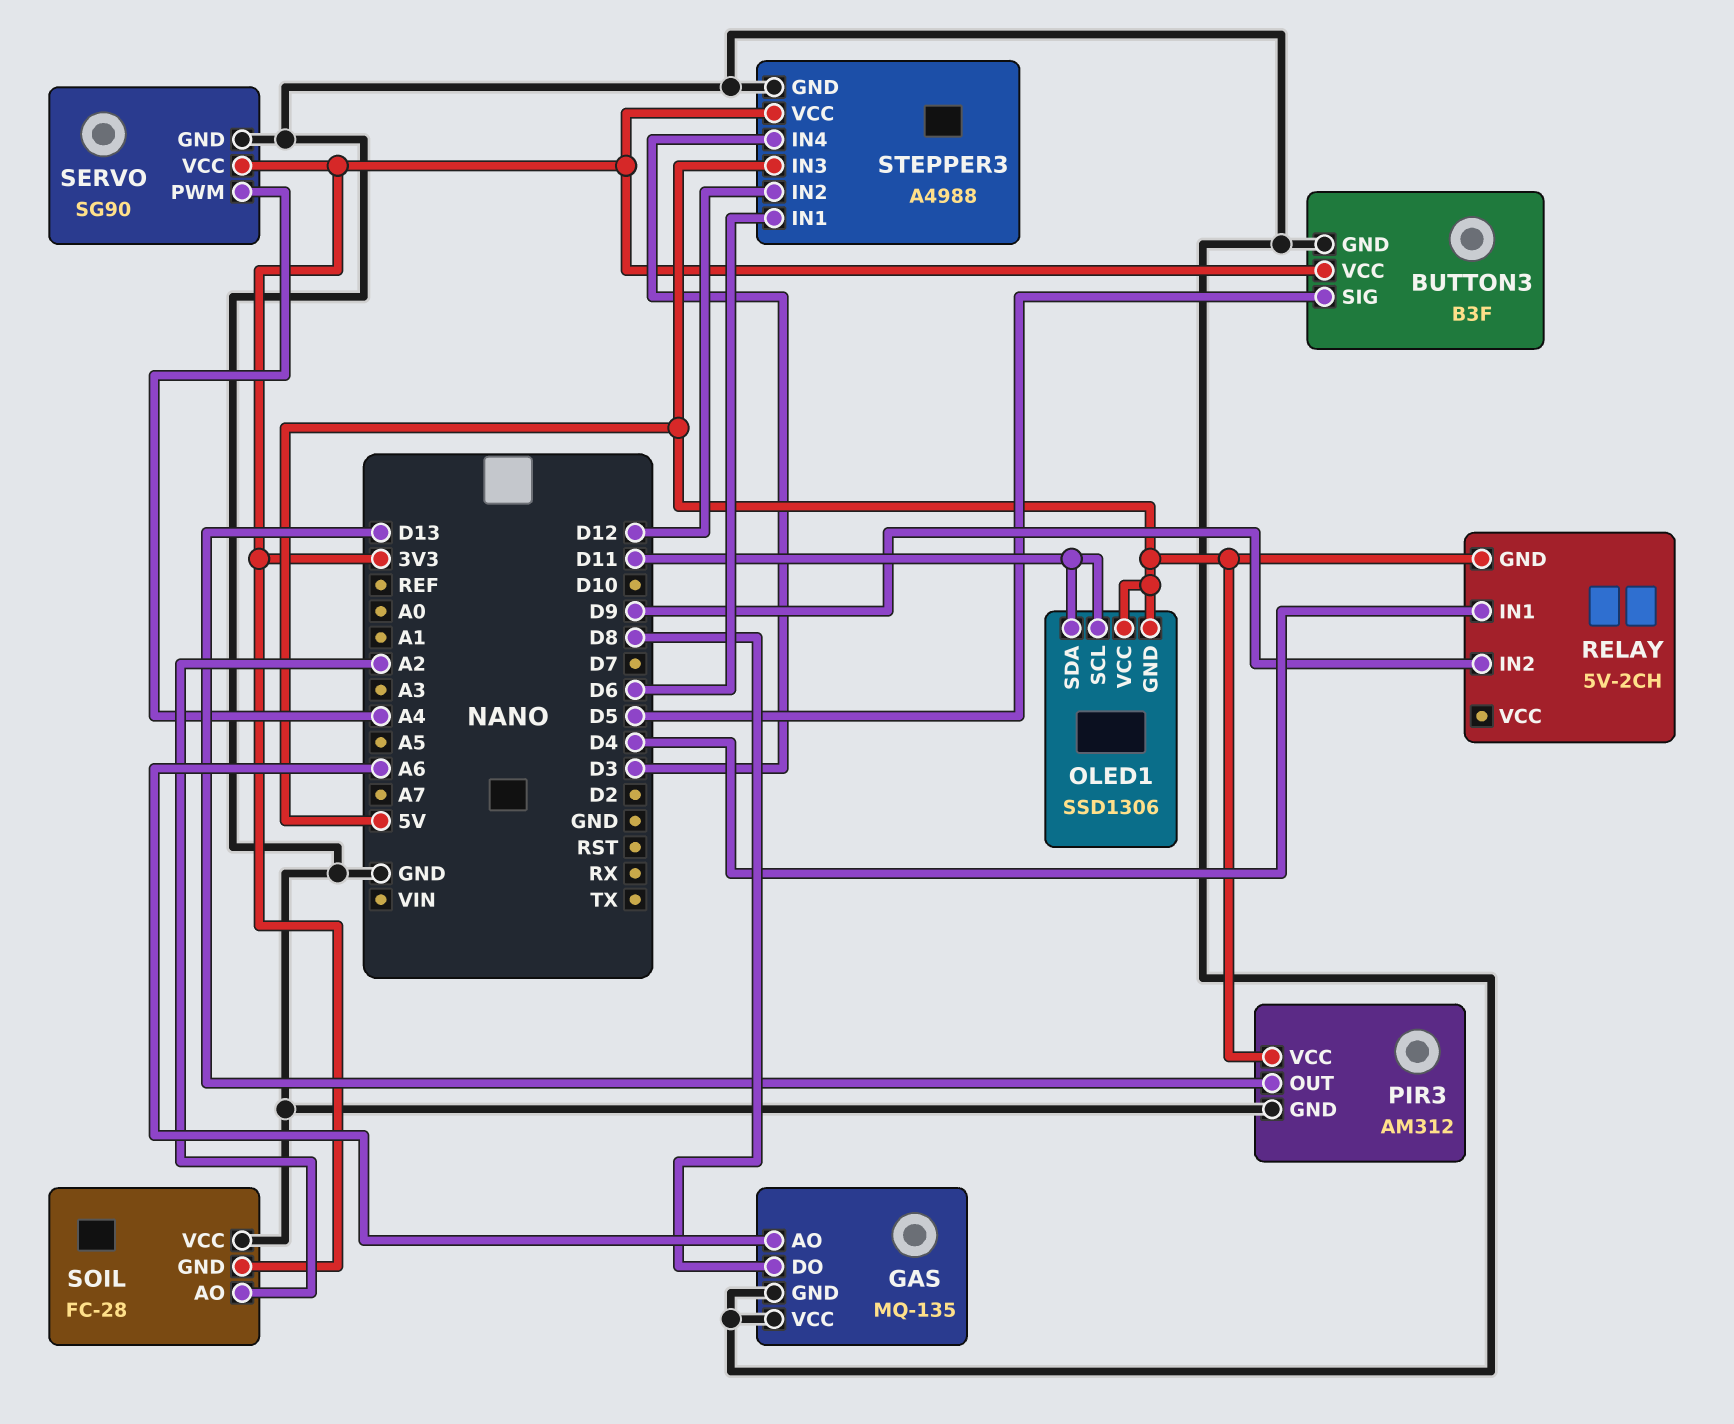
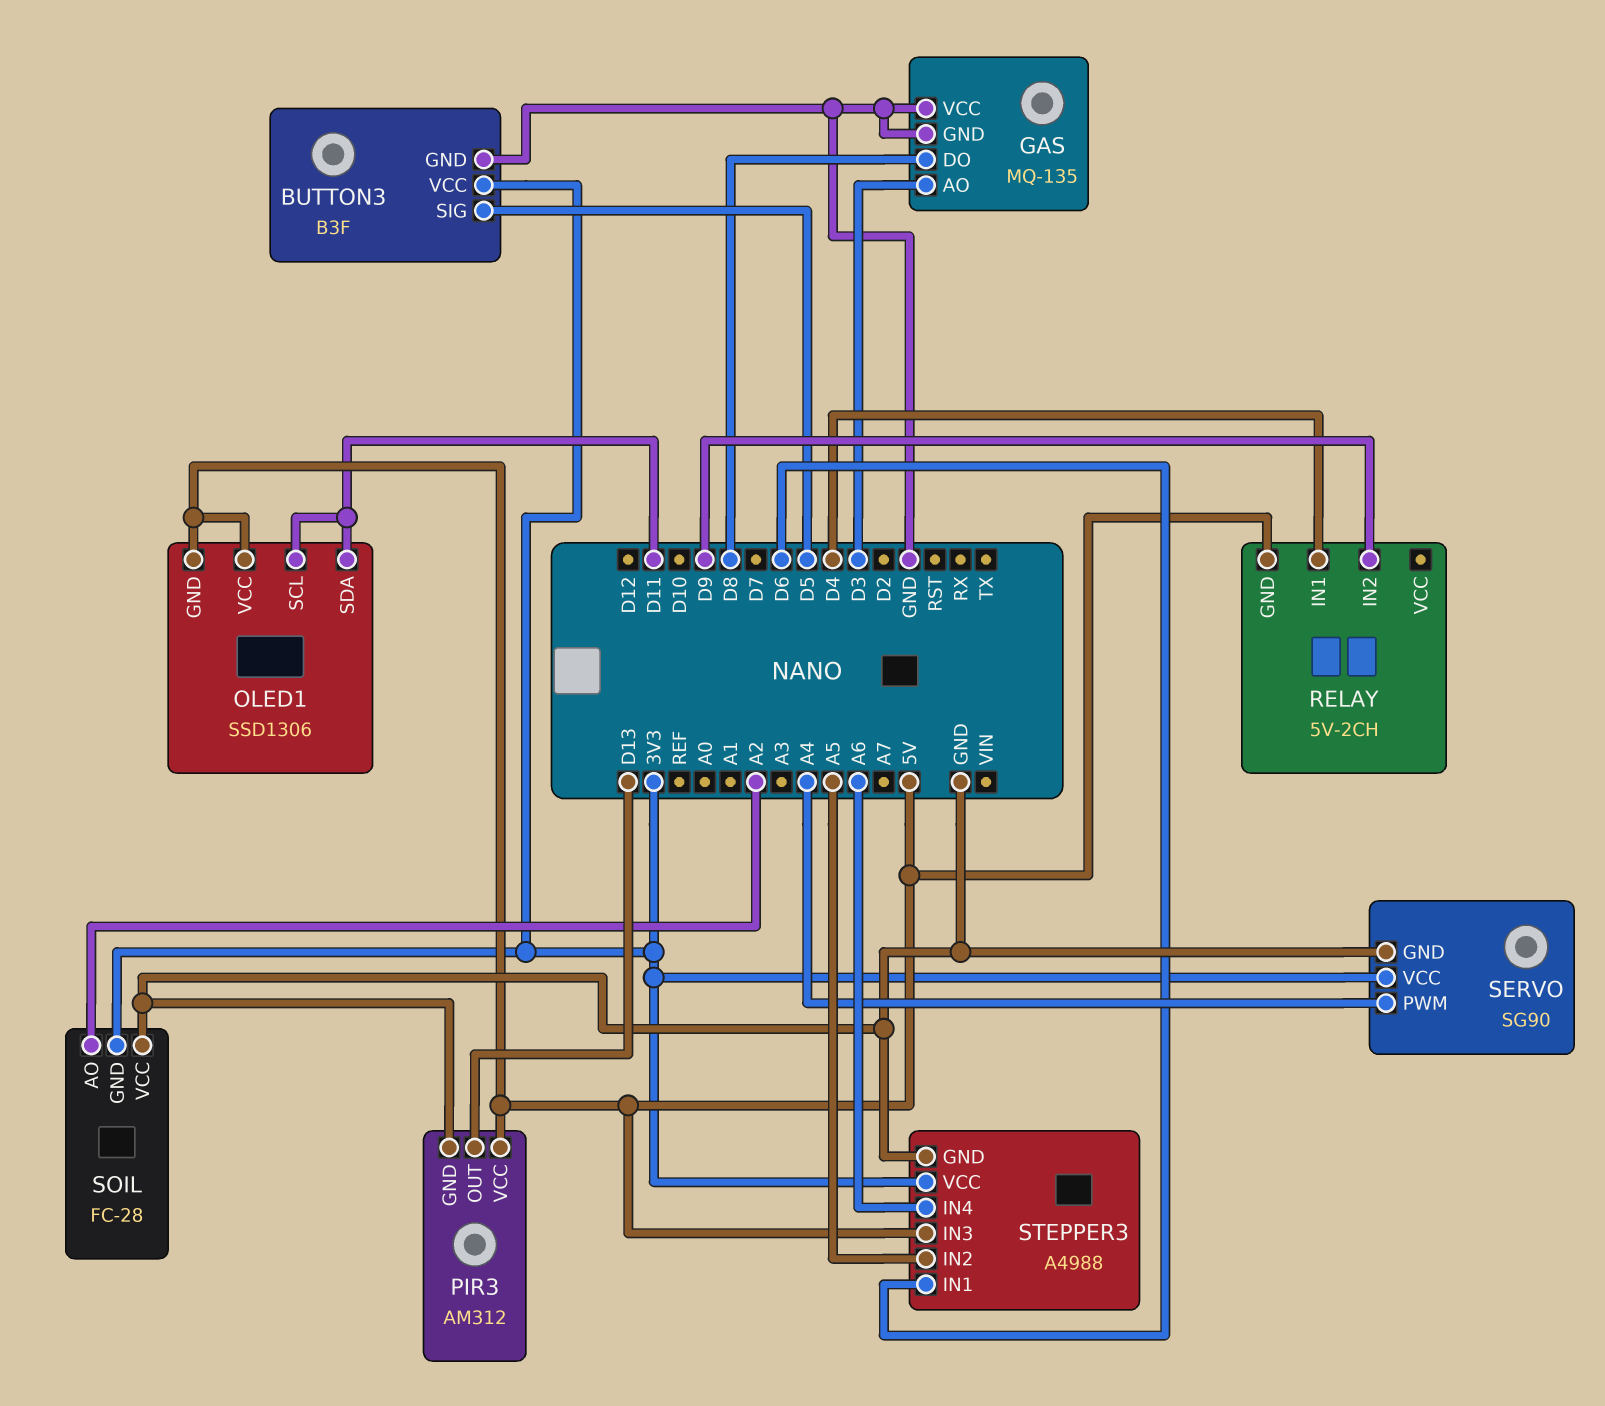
GAS pin AO: A6 -> D3
STEPPER3 pin IN2: D12 -> A5
STEPPER3 pin IN4: D3 -> A6

